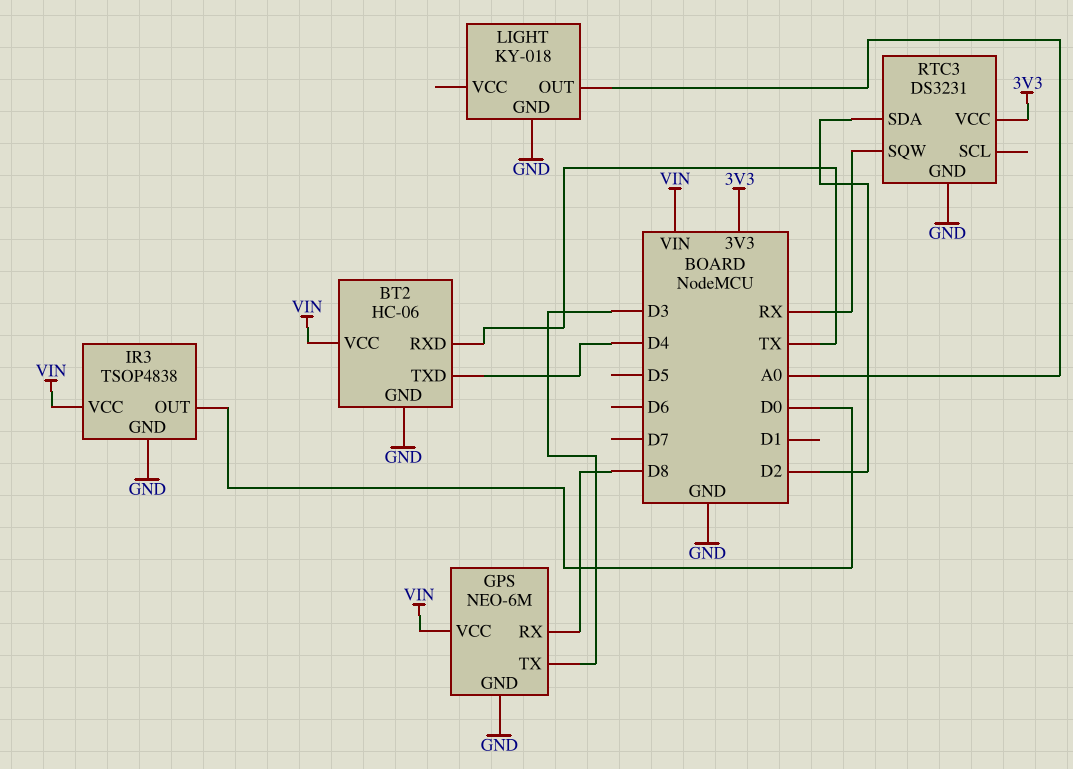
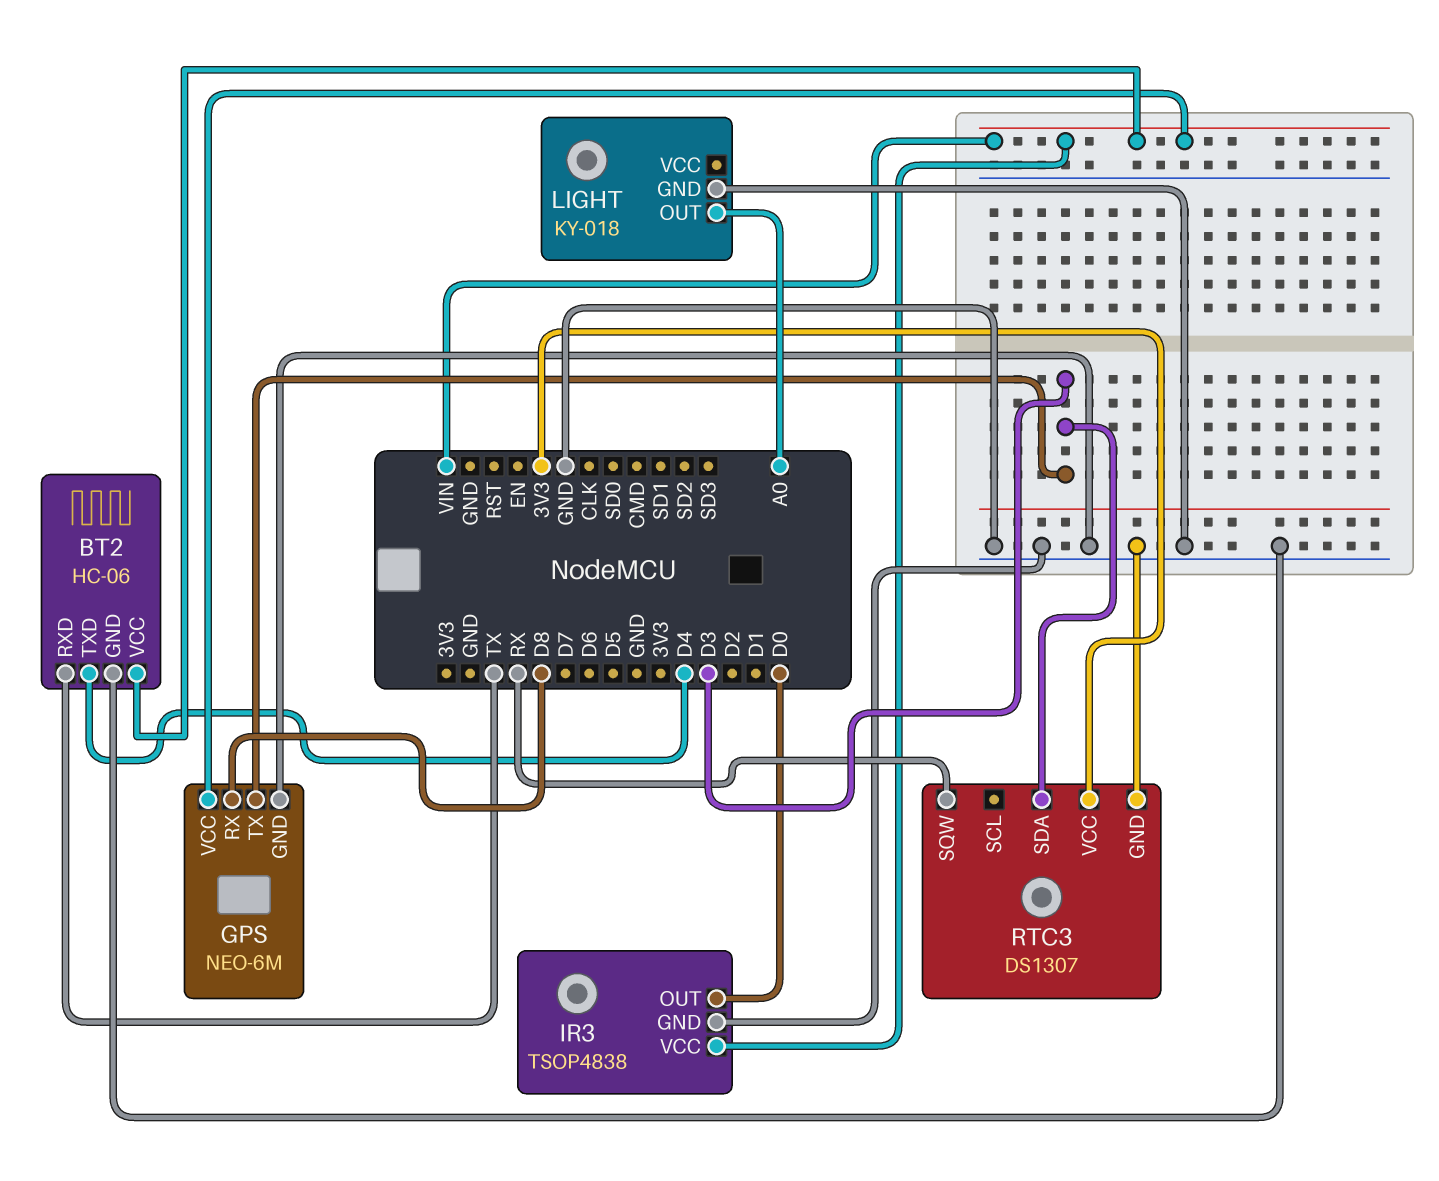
RTC3: DS3231 -> DS1307
RTC3 pin SDA: D2 -> D3

